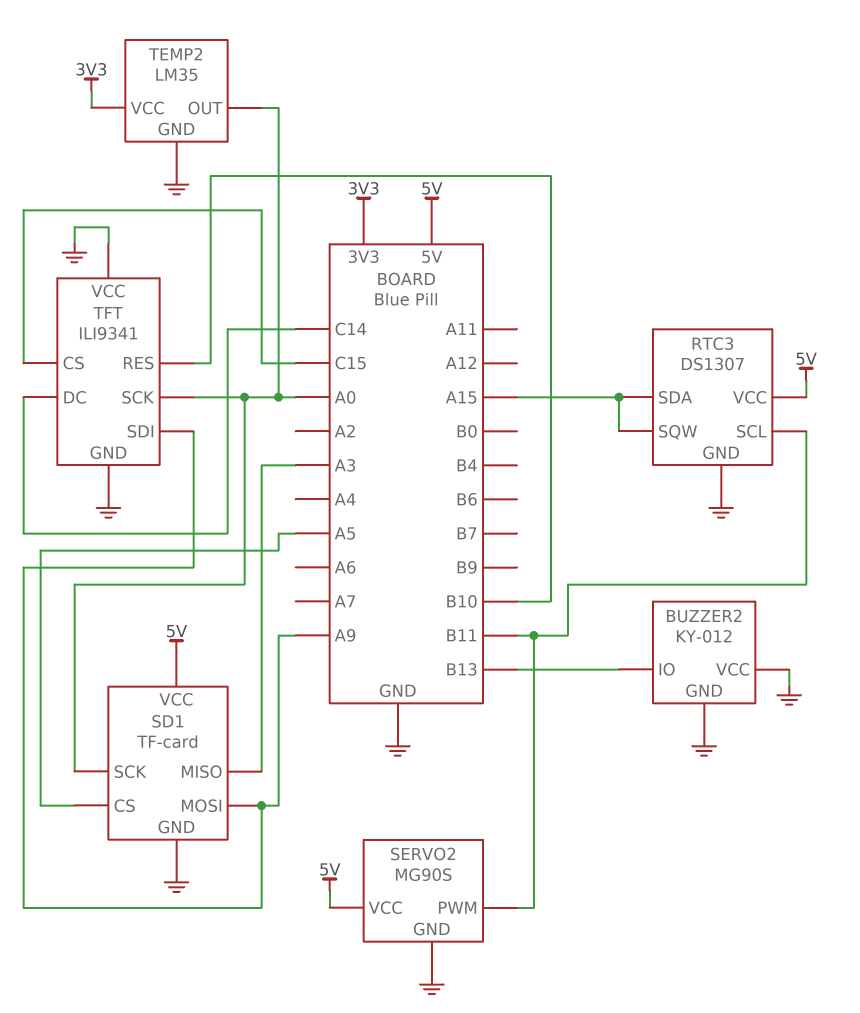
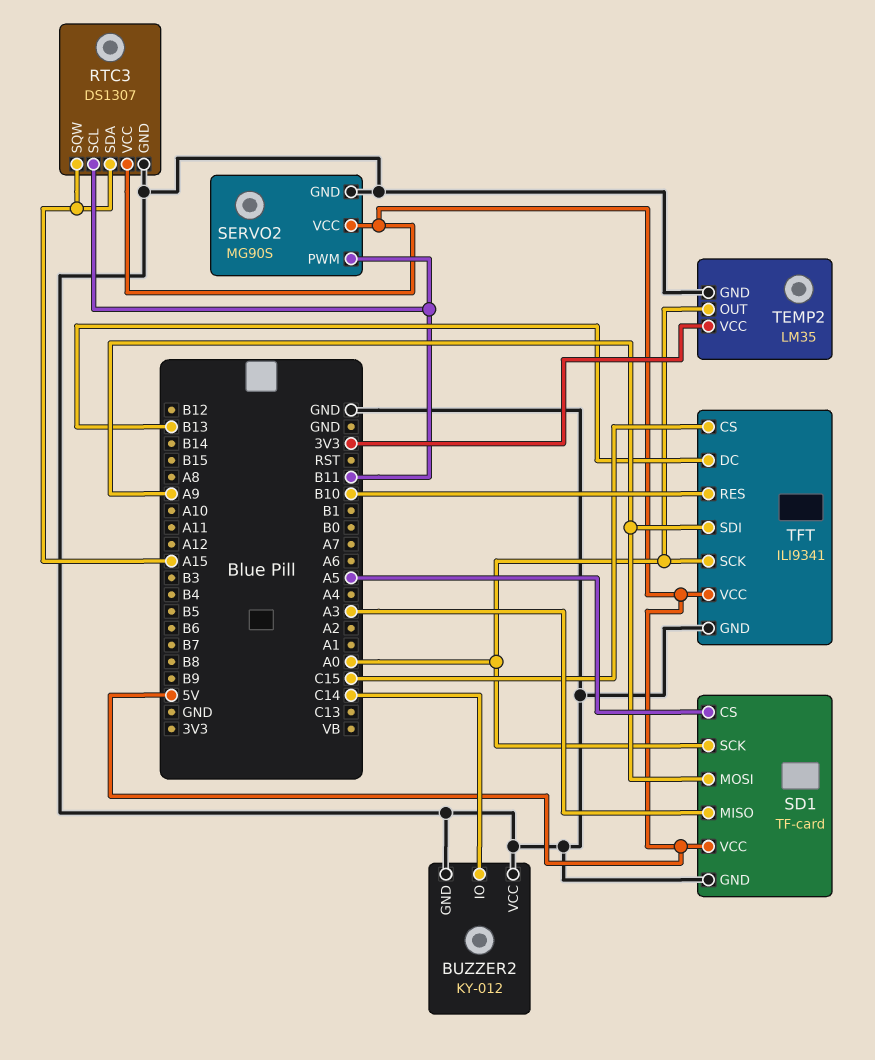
BUZZER2 pin IO: B13 -> C14
TFT pin DC: C14 -> B13
TFT pin VCC: GND -> 5V

